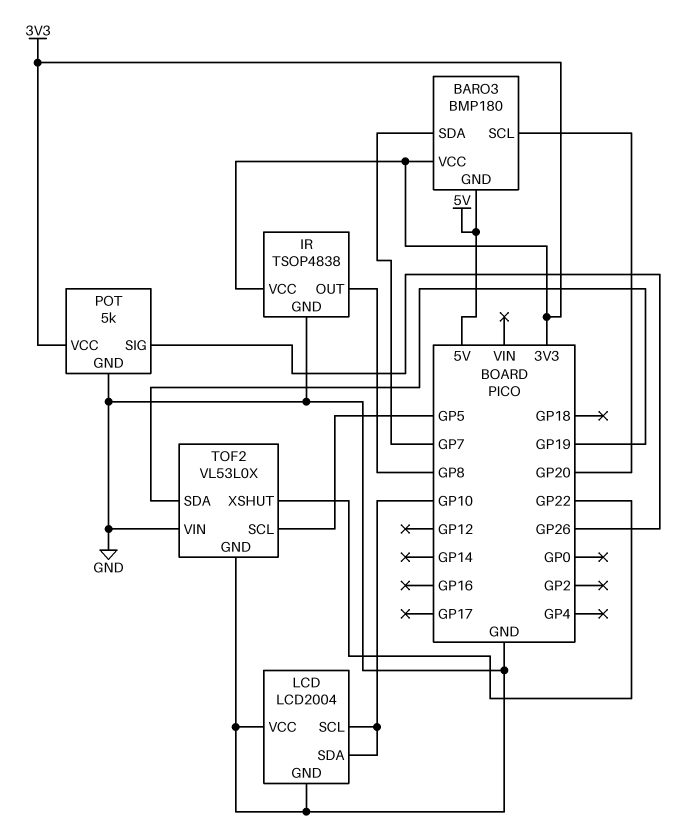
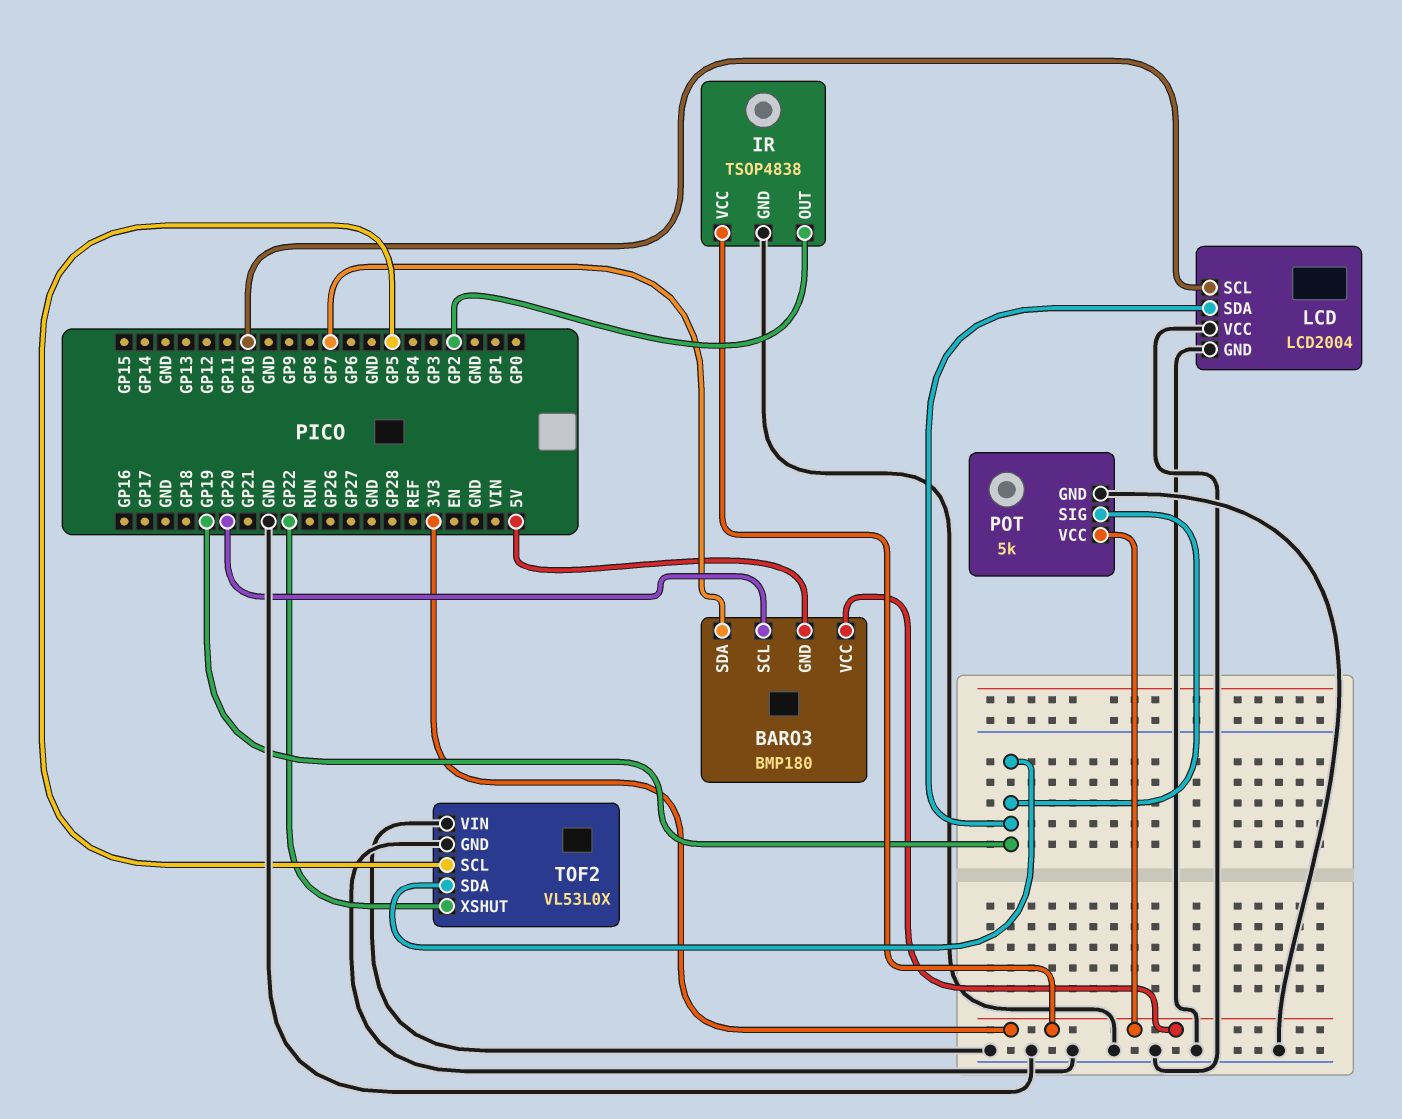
IR pin OUT: GP8 -> GP2
LCD pin SDA: GP10 -> GP19
POT pin SIG: GP26 -> GP19

